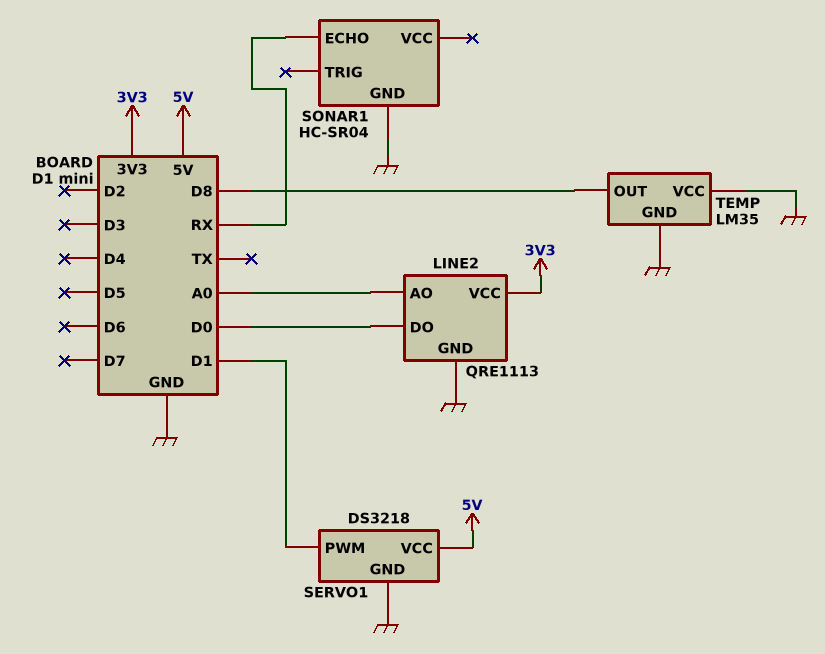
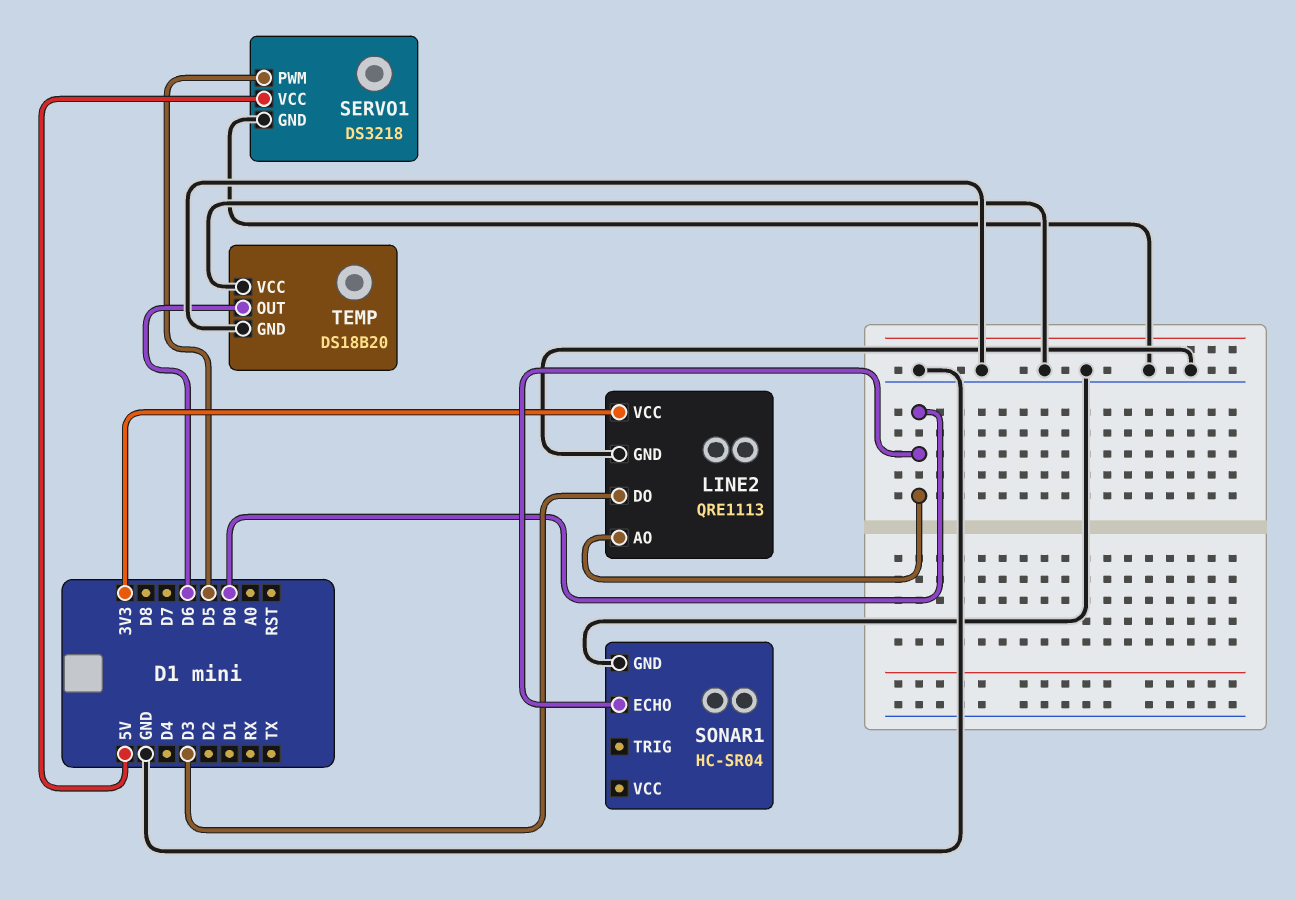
LINE2 pin AO: A0 -> D0
LINE2 pin DO: D0 -> D3
SERVO1 pin PWM: D1 -> D5
SONAR1 pin ECHO: RX -> D0
TEMP: LM35 -> DS18B20
TEMP pin OUT: D8 -> D6

